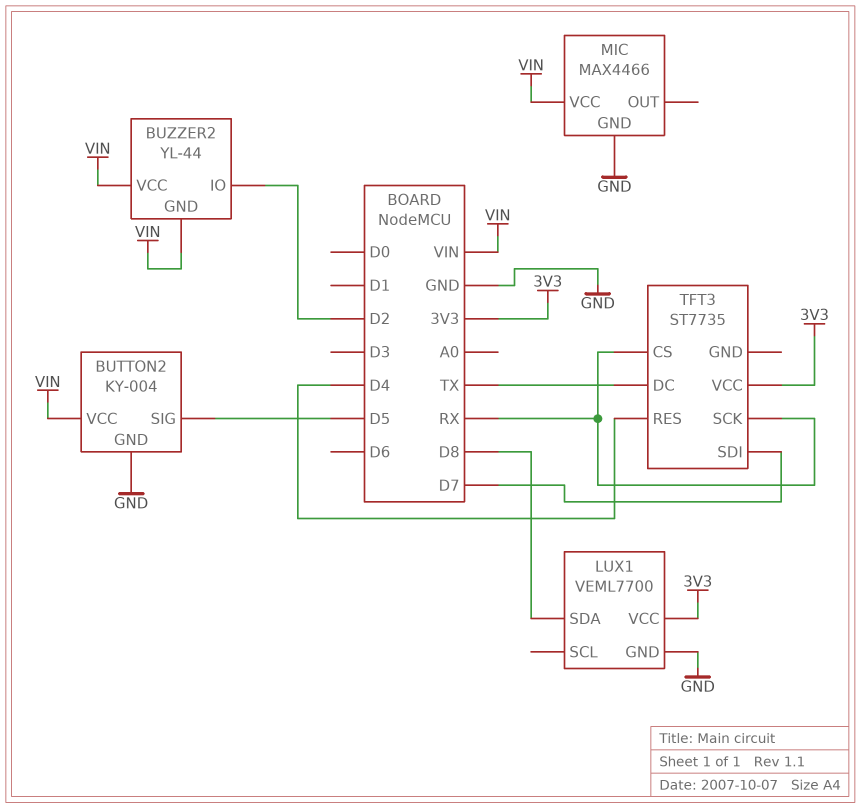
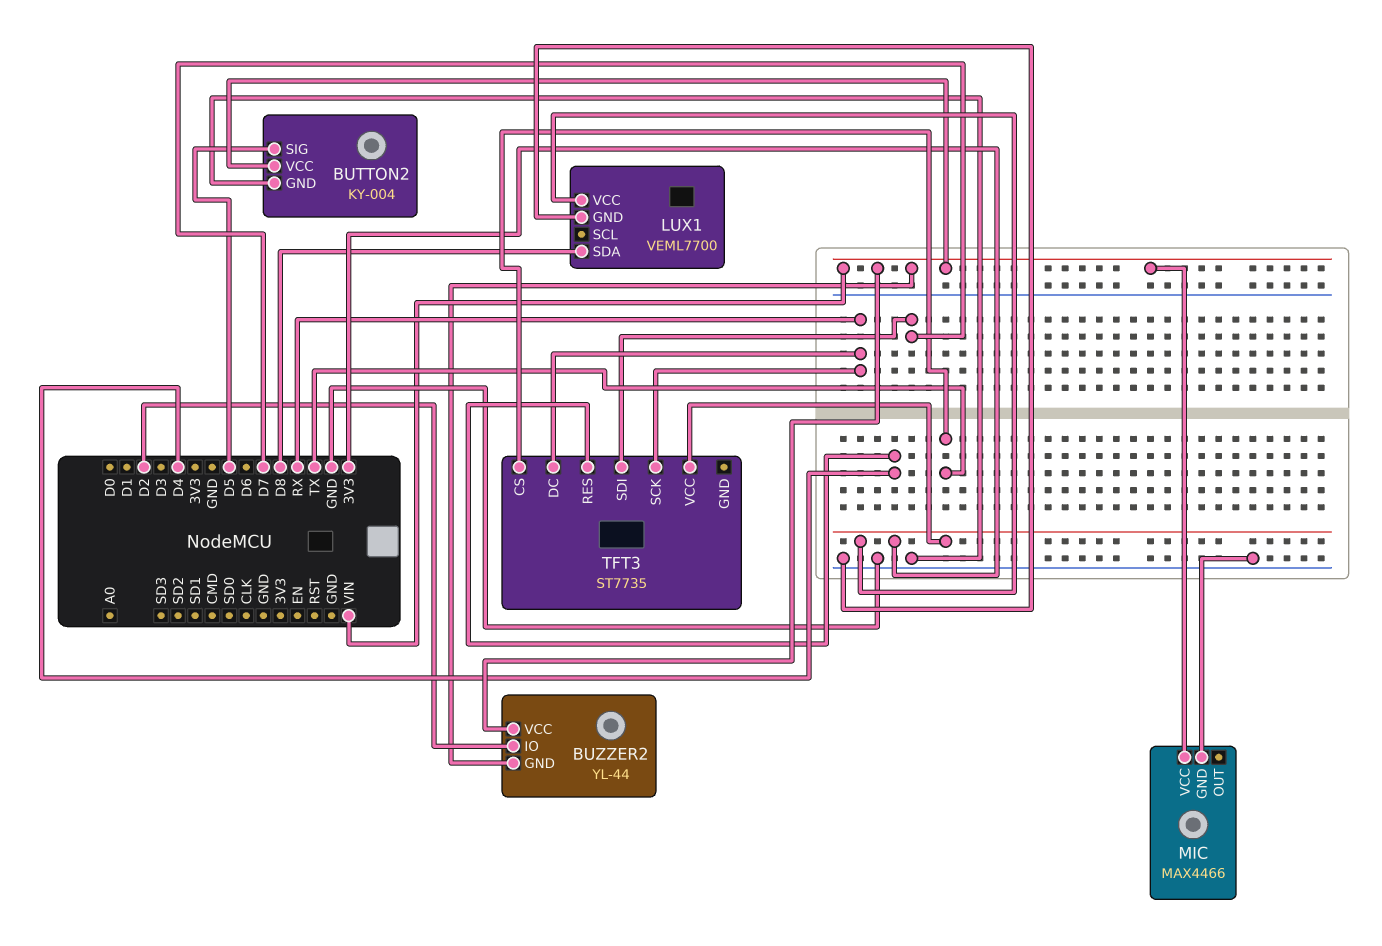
TFT3 pin CS: RX -> TX
TFT3 pin DC: TX -> RX

